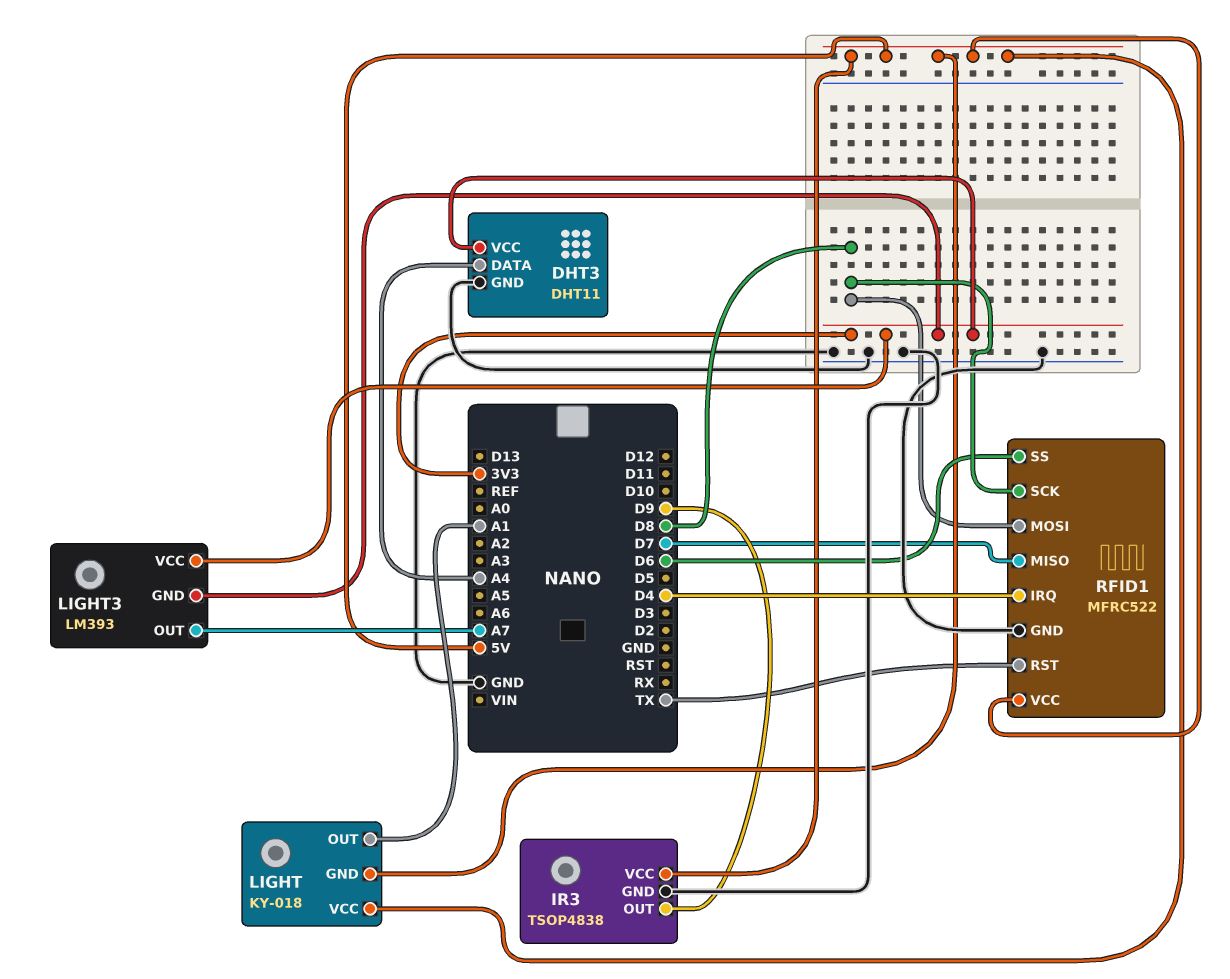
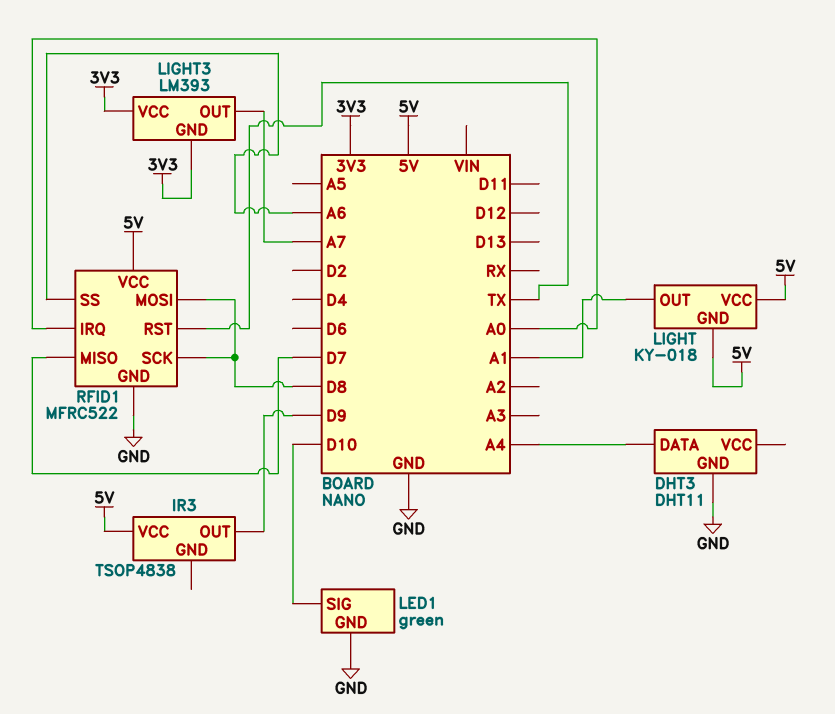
DHT3 pin VCC: 3V3 -> none
IR3 pin GND: GND -> none
LED1: none -> green
LED1 pin GND: none -> GND
LED1 pin SIG: none -> D10
RFID1 pin IRQ: D4 -> A0
RFID1 pin SS: D6 -> A6

